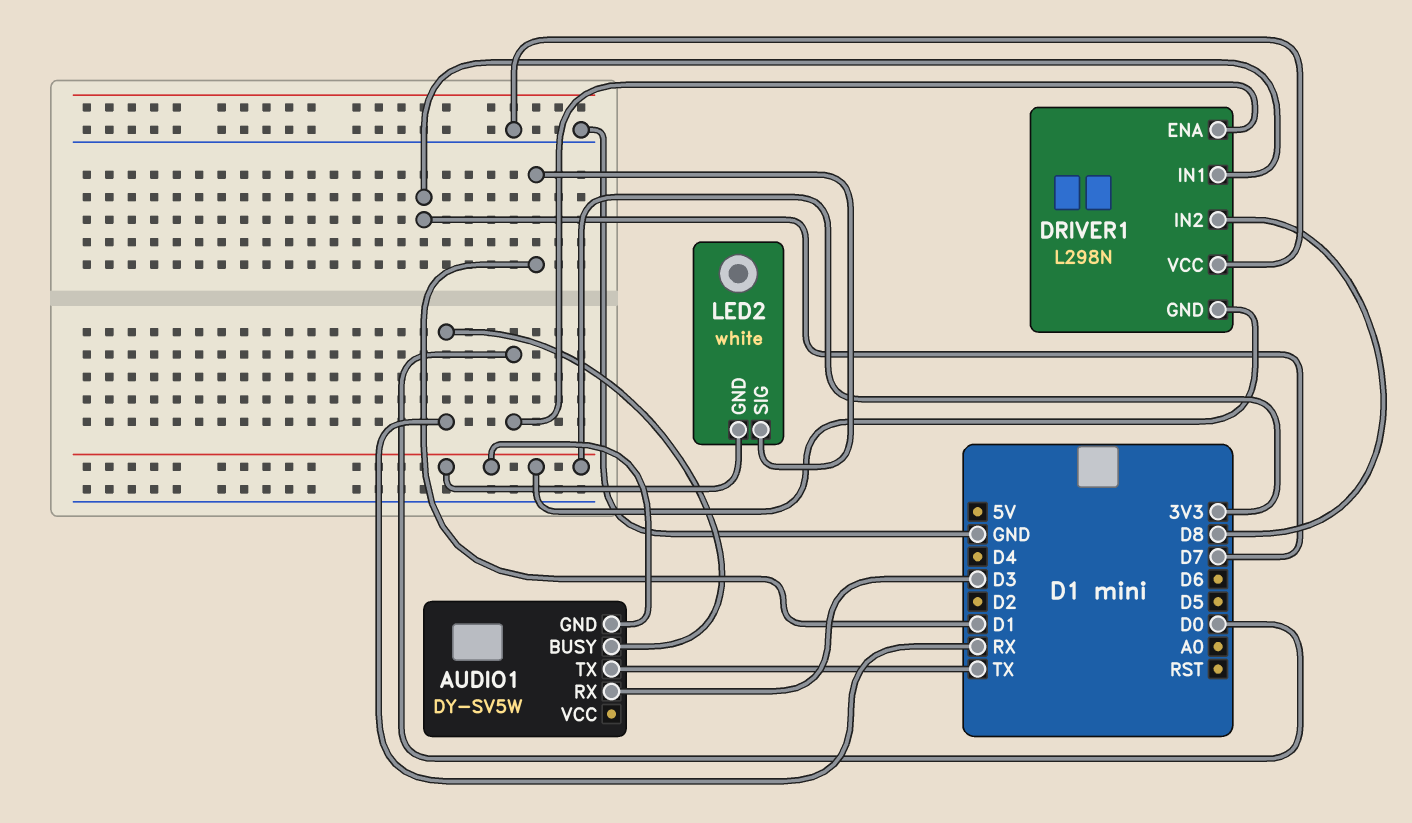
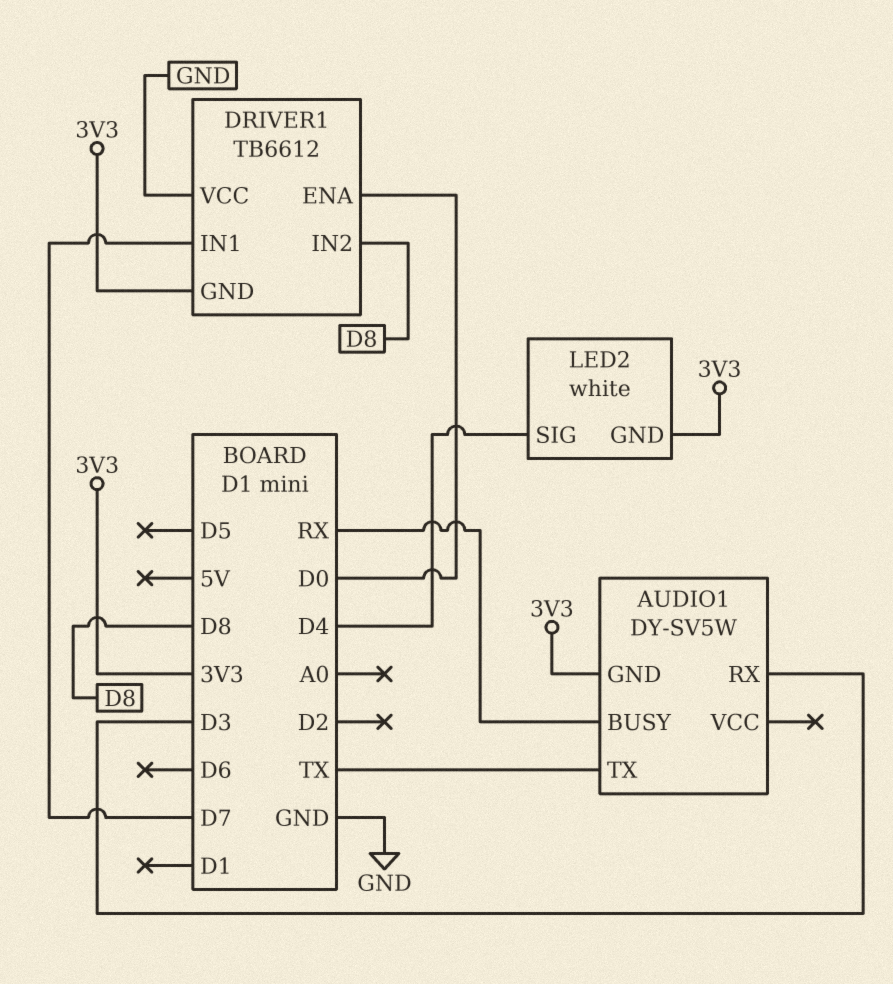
DRIVER1: L298N -> TB6612
LED2 pin SIG: D1 -> D4

